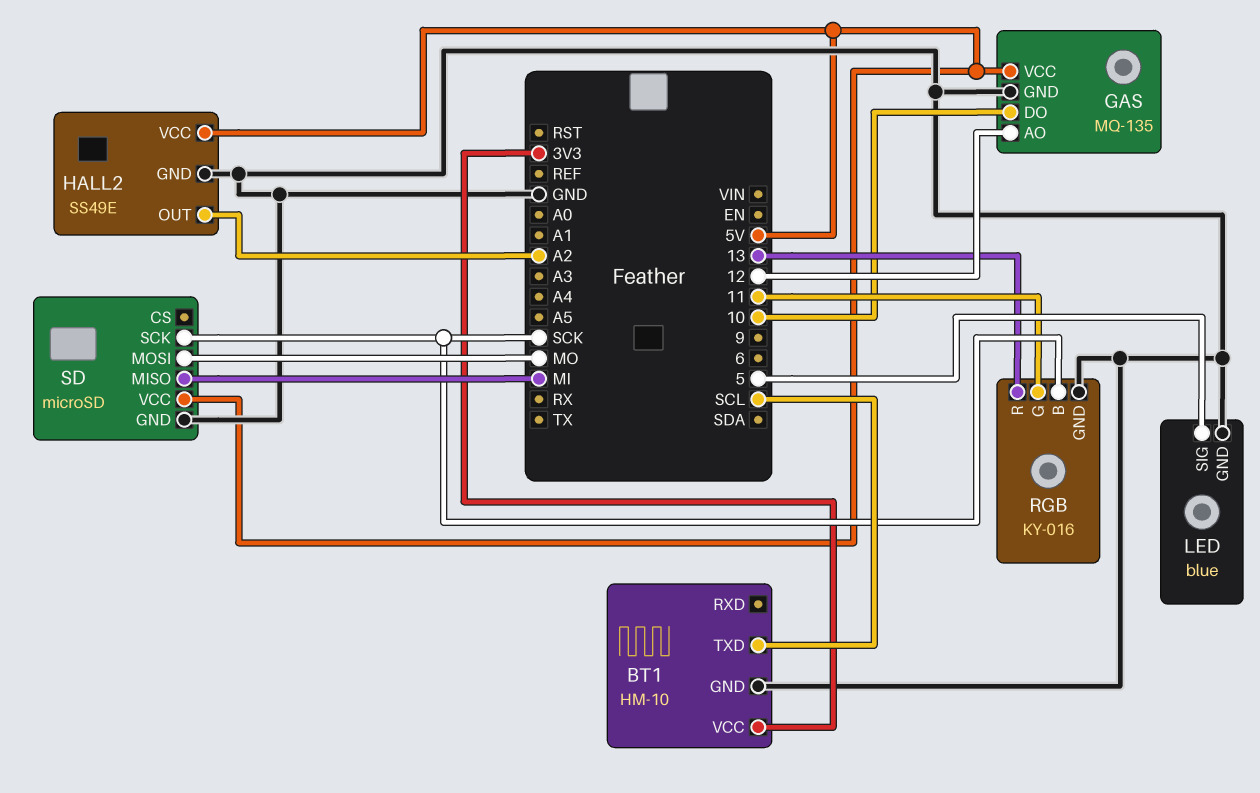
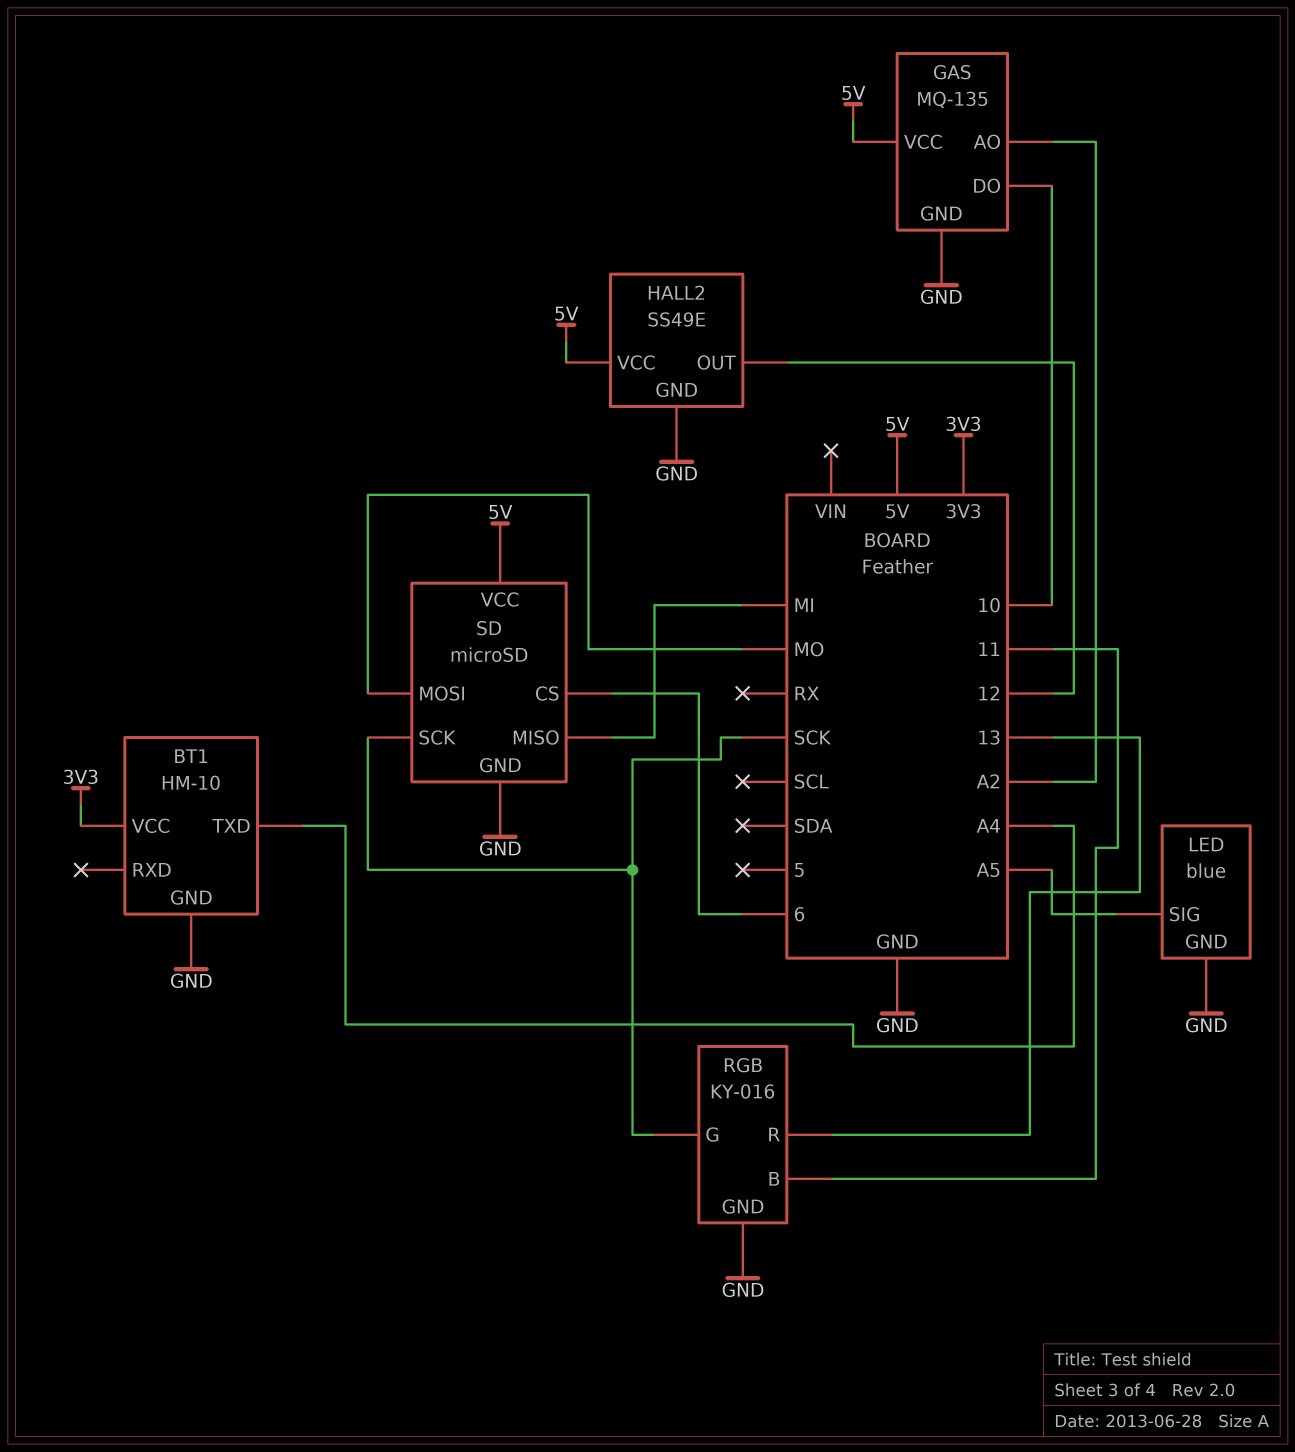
BT1 pin TXD: SCL -> A4
GAS pin AO: 12 -> A2
HALL2 pin OUT: A2 -> 12
LED pin SIG: 5 -> A5
RGB pin B: SCK -> 11
RGB pin G: 11 -> SCK
SD pin CS: none -> 6

